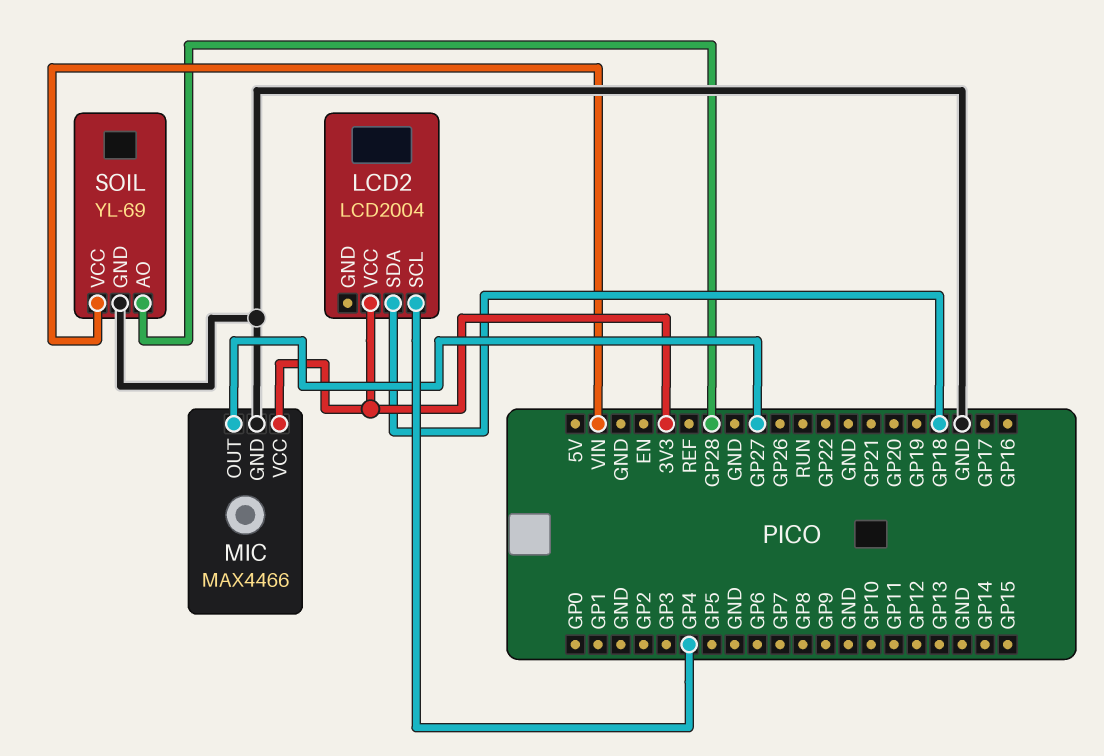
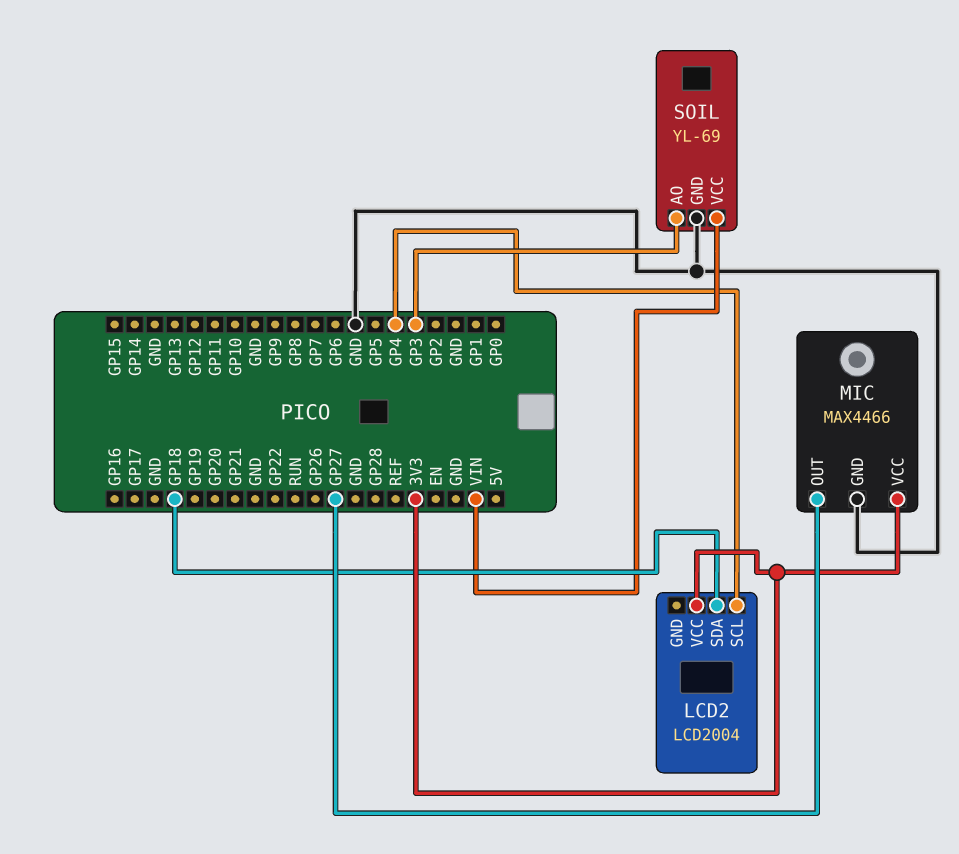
SOIL pin AO: GP28 -> GP3

